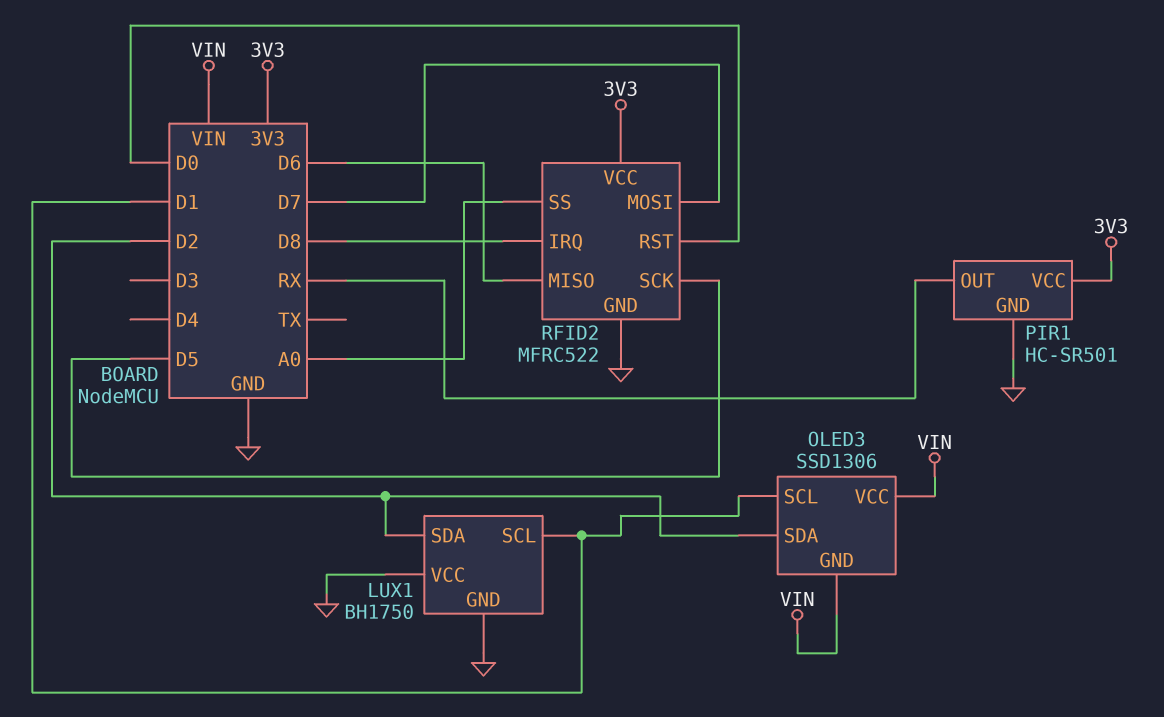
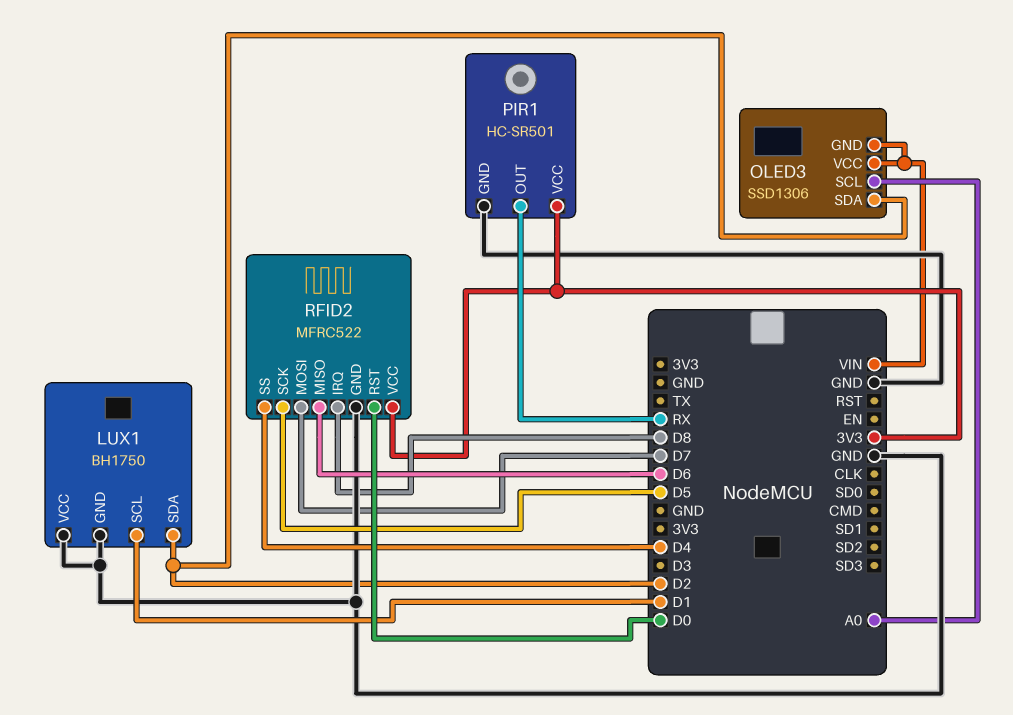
OLED3 pin SCL: D1 -> A0
RFID2 pin SS: A0 -> D4

